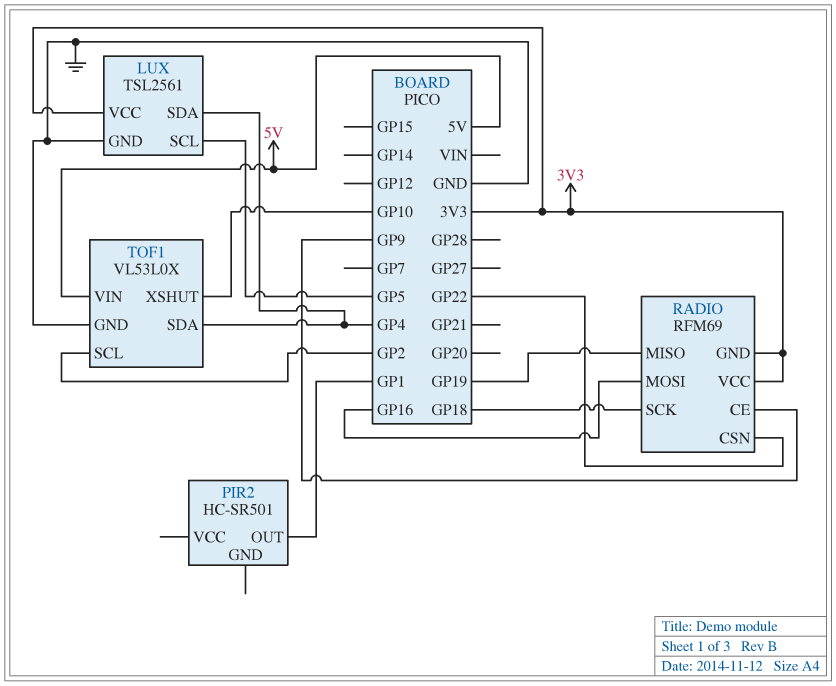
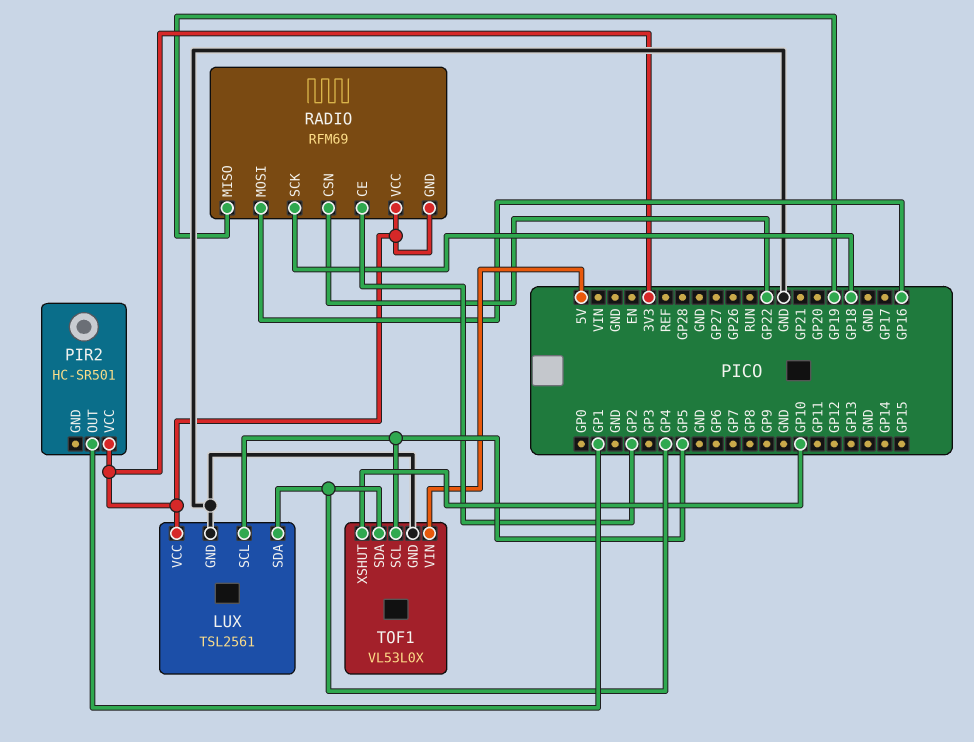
PIR2 pin VCC: none -> 3V3
RADIO pin CE: GP9 -> GP2
TOF1 pin SCL: GP2 -> GP5

